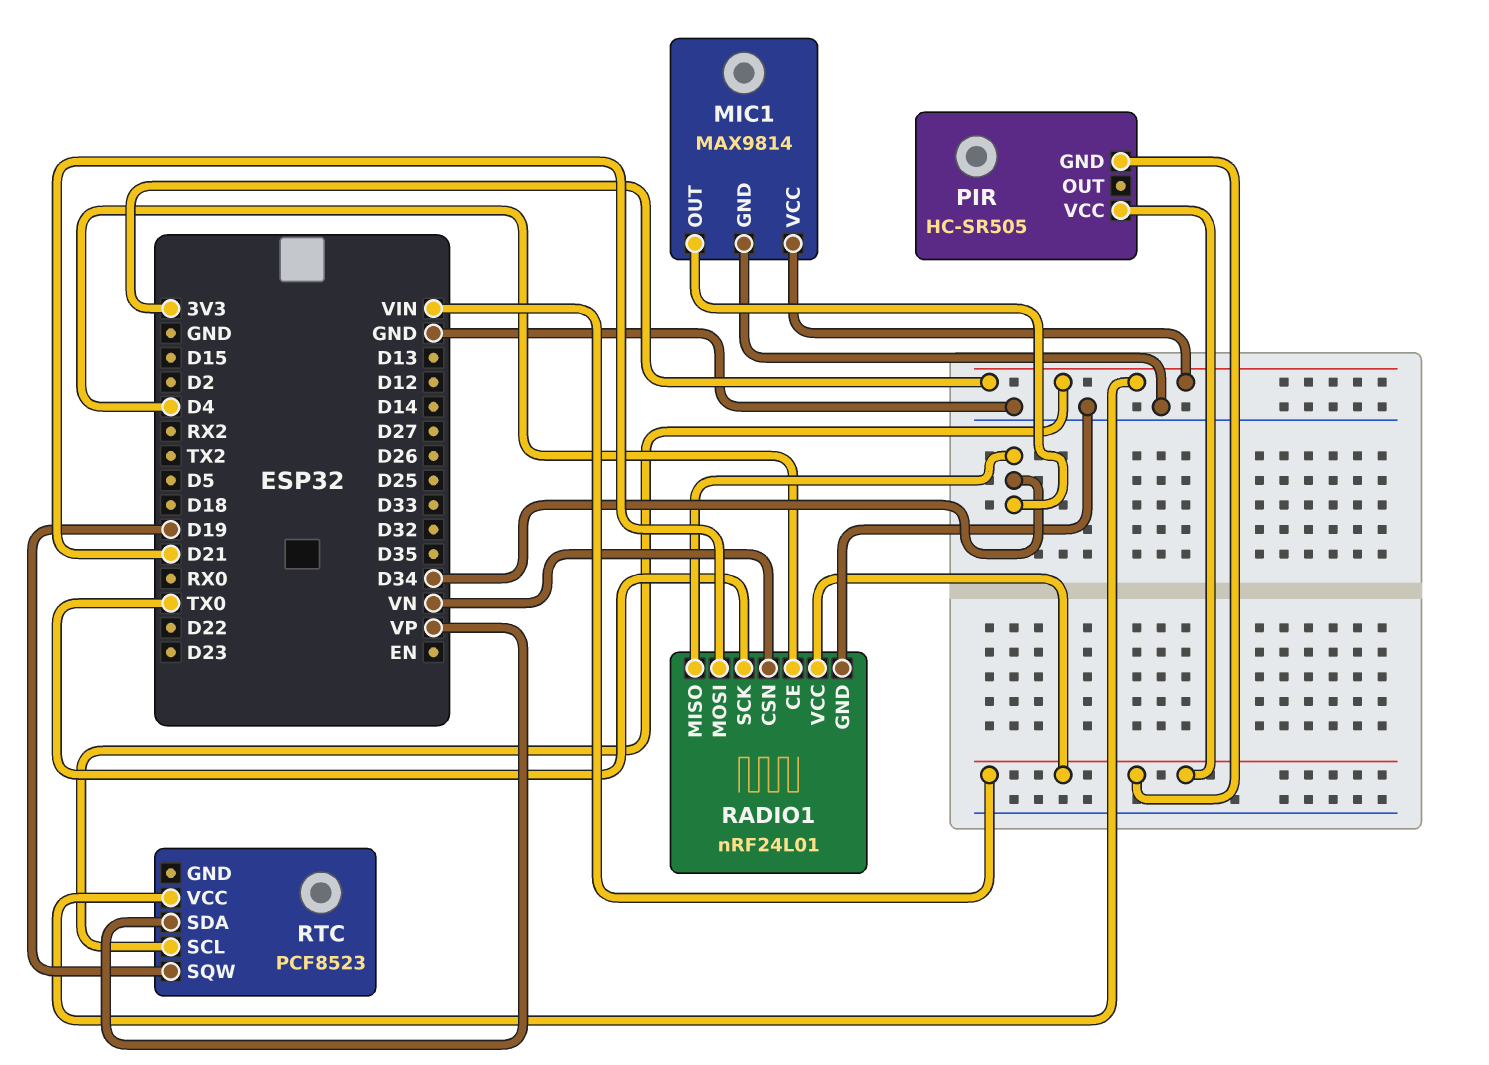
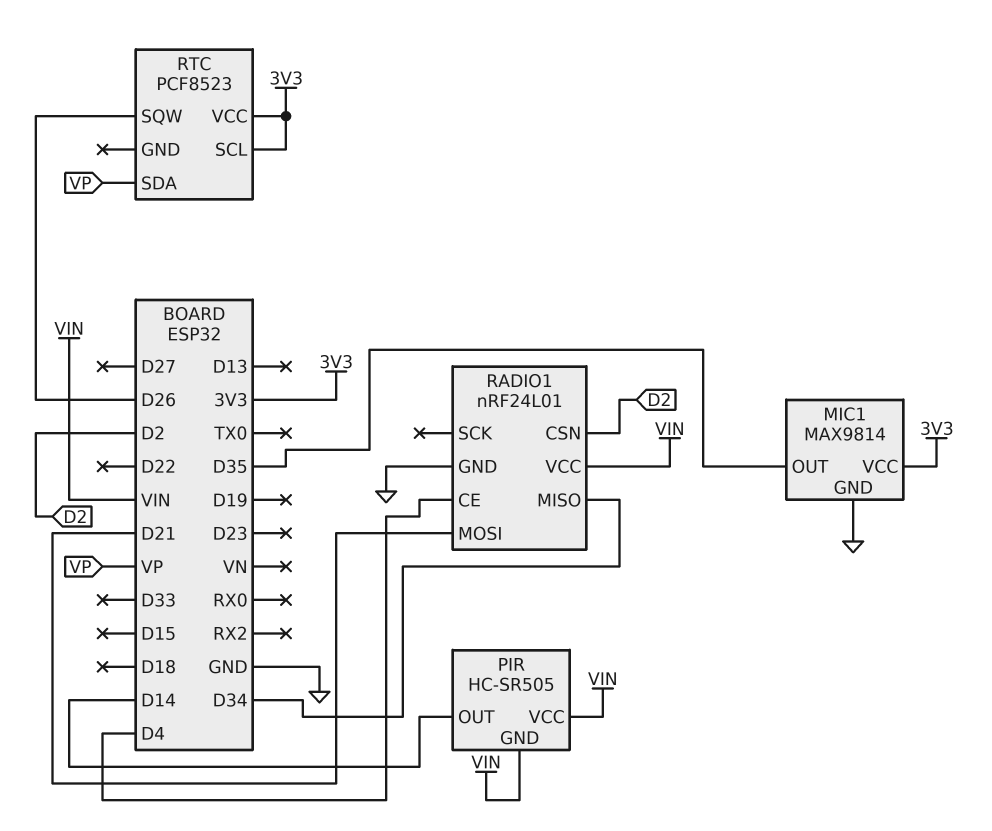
MIC1 pin OUT: D34 -> D35
PIR pin OUT: none -> D14
RADIO1 pin CSN: VN -> D2
RADIO1 pin SCK: TX0 -> none
RTC pin SQW: D19 -> D26

